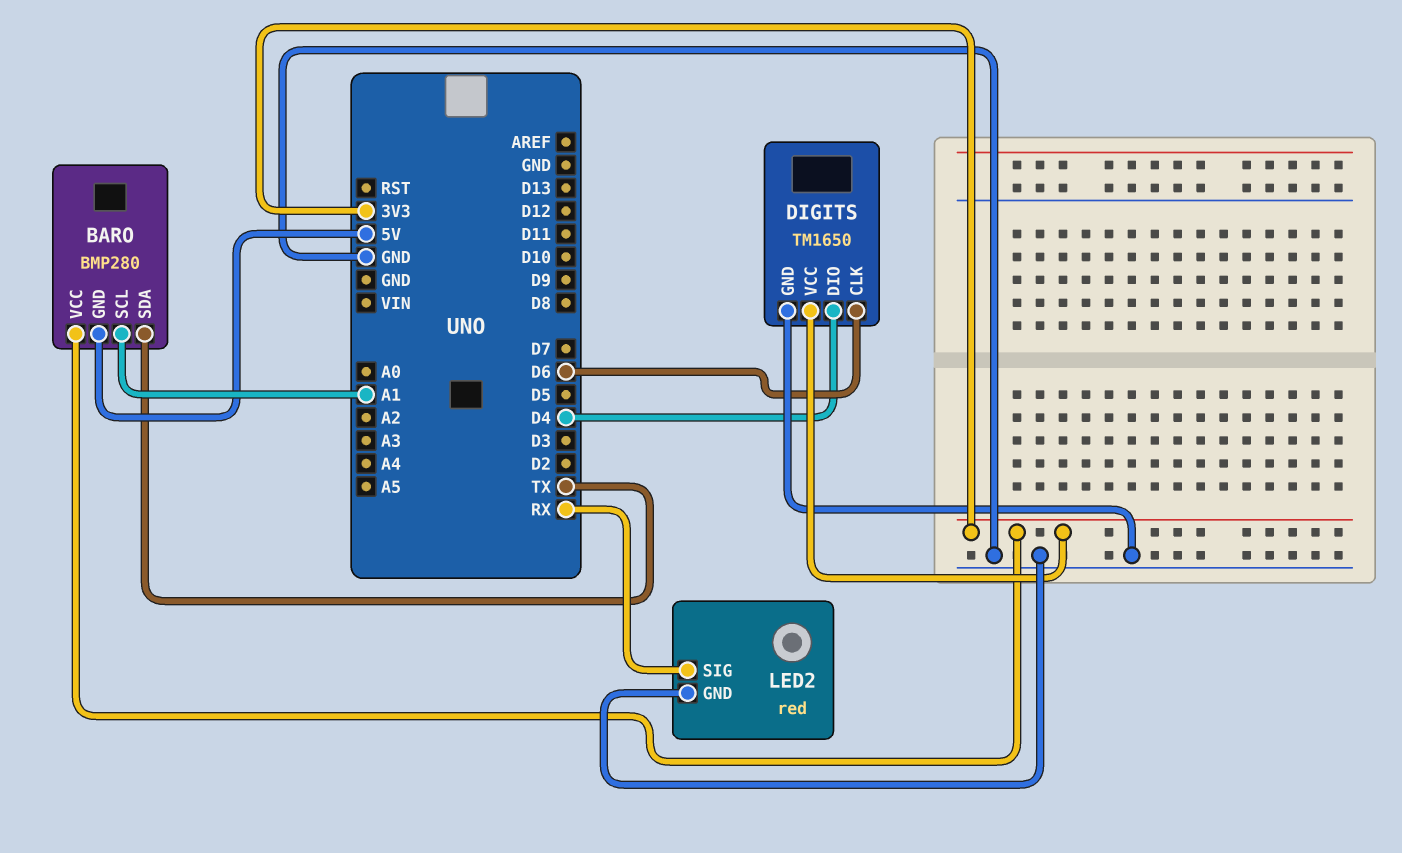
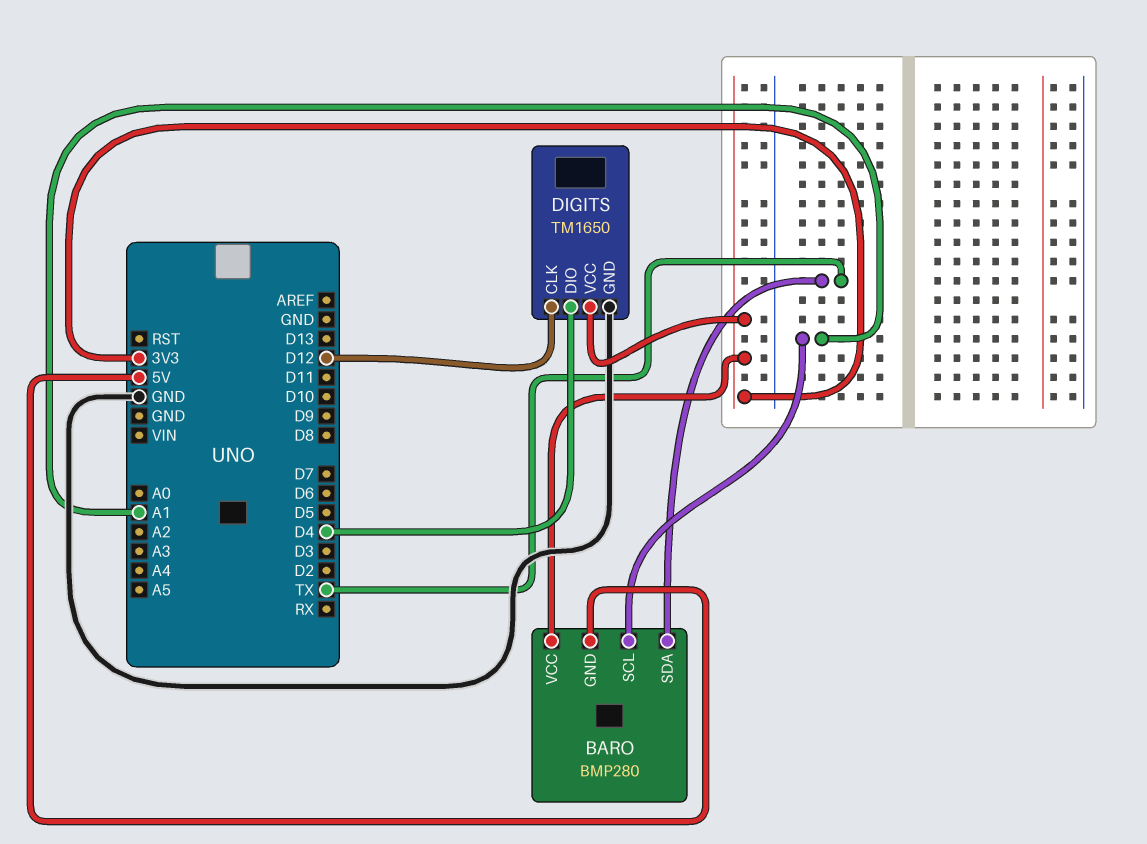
DIGITS pin CLK: D6 -> D12
LED2: red -> none
LED2 pin GND: GND -> none
LED2 pin SIG: RX -> none

